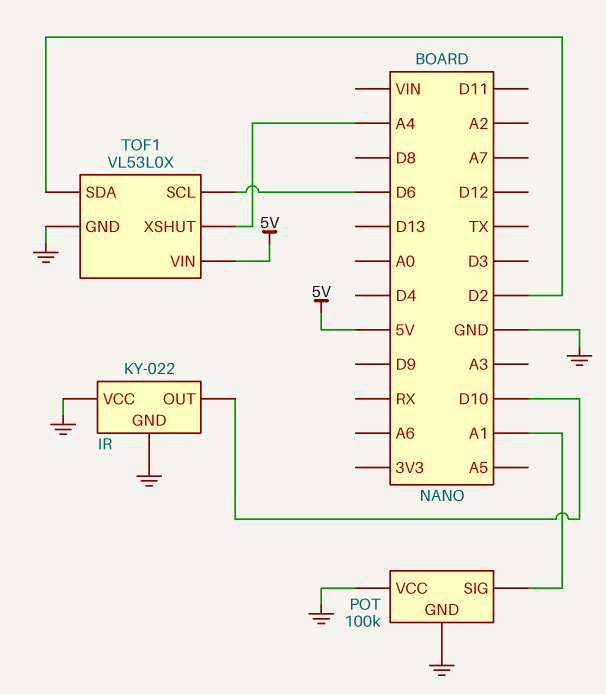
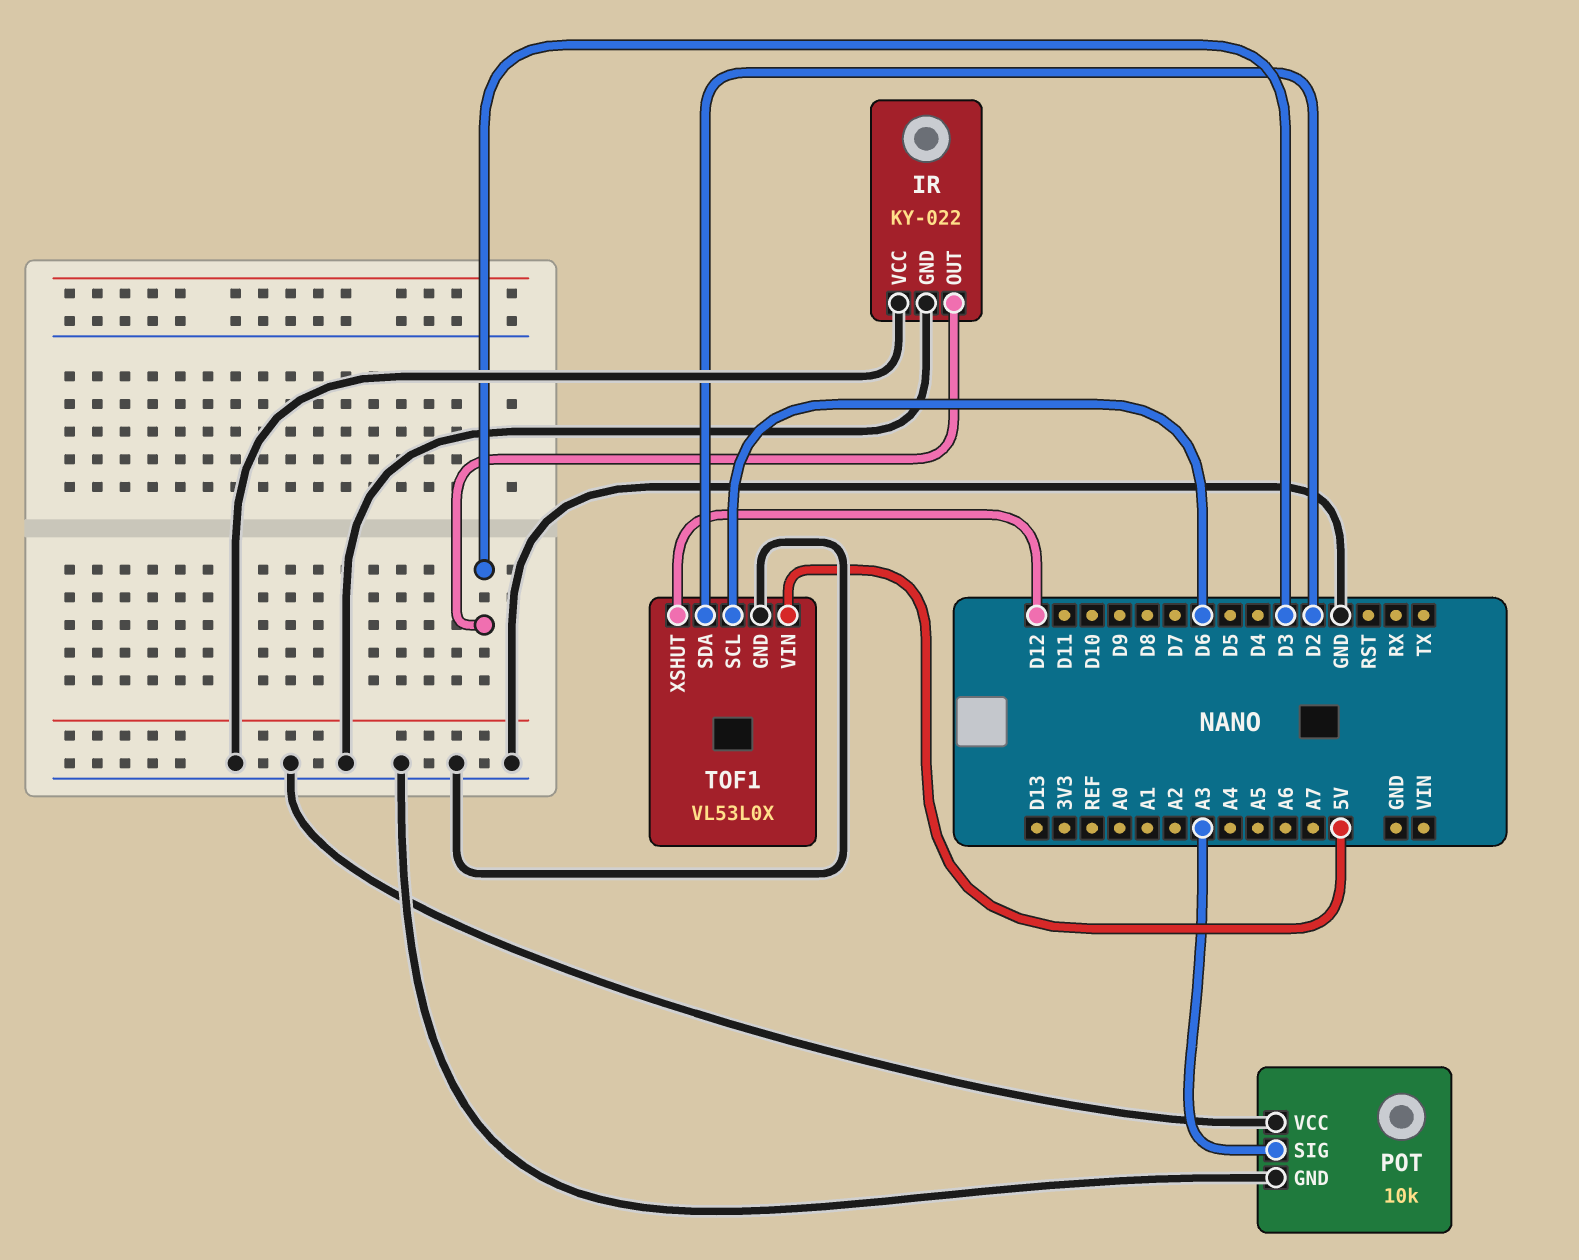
IR pin OUT: D10 -> D3
POT: 100k -> 10k
POT pin SIG: A1 -> A3
TOF1 pin XSHUT: A4 -> D12

